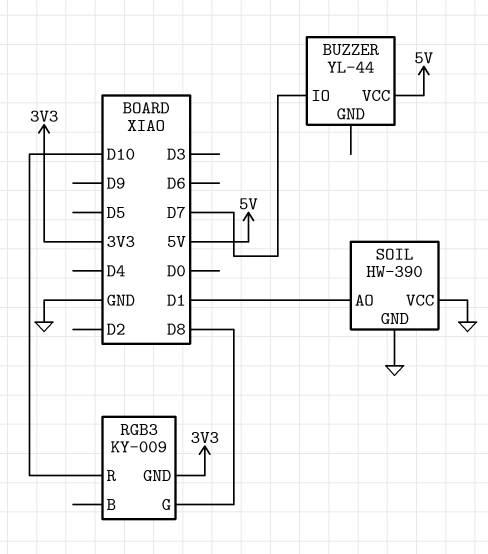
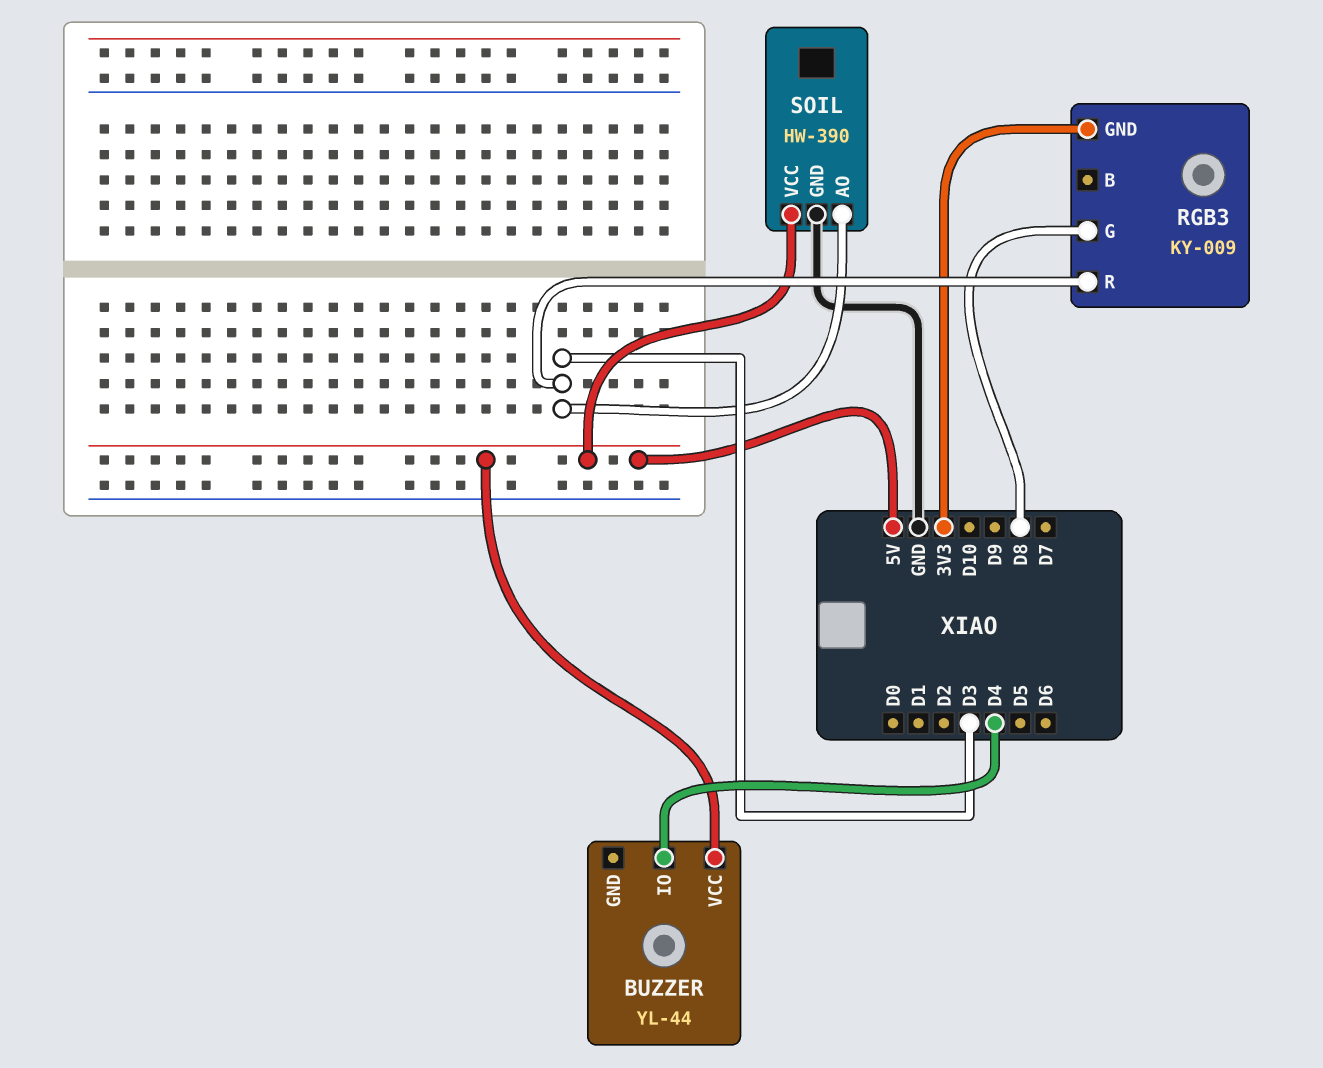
BUZZER pin IO: D7 -> D4
RGB3 pin R: D10 -> D3
SOIL pin AO: D1 -> D3
SOIL pin VCC: GND -> 5V

